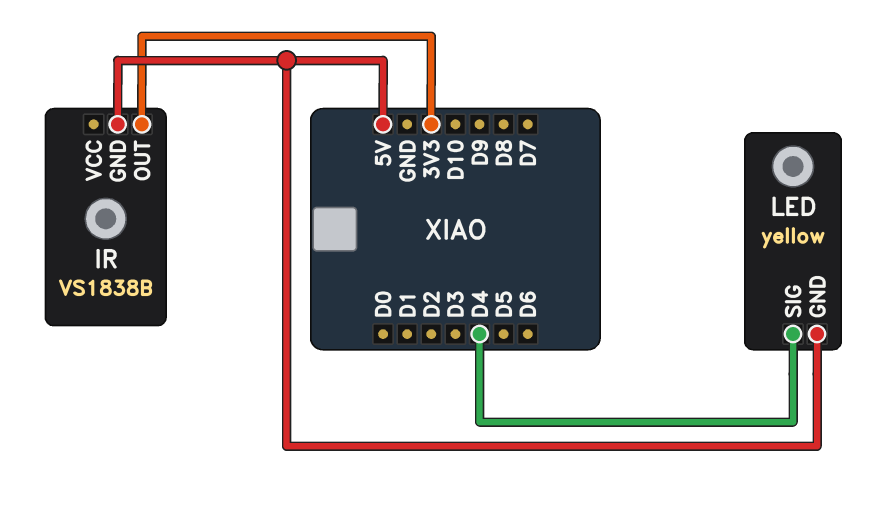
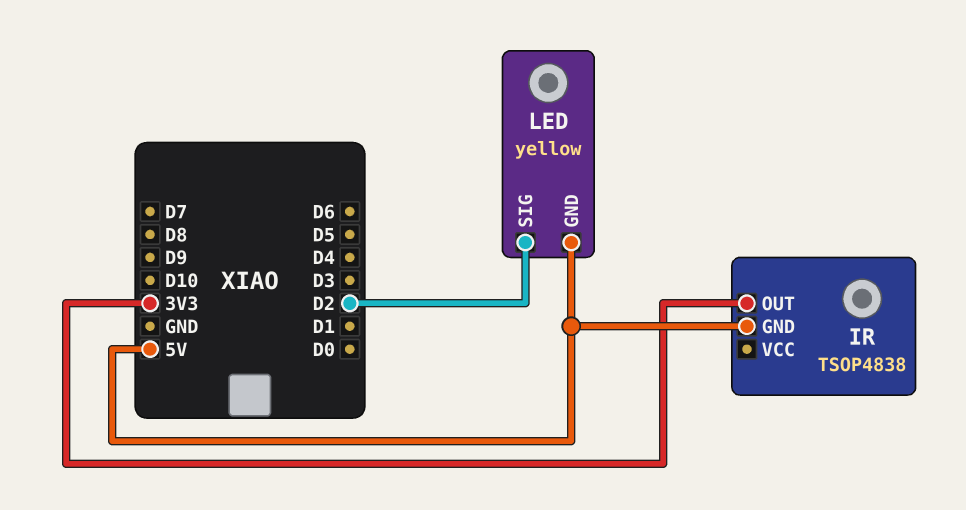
IR: VS1838B -> TSOP4838
LED pin SIG: D4 -> D2

